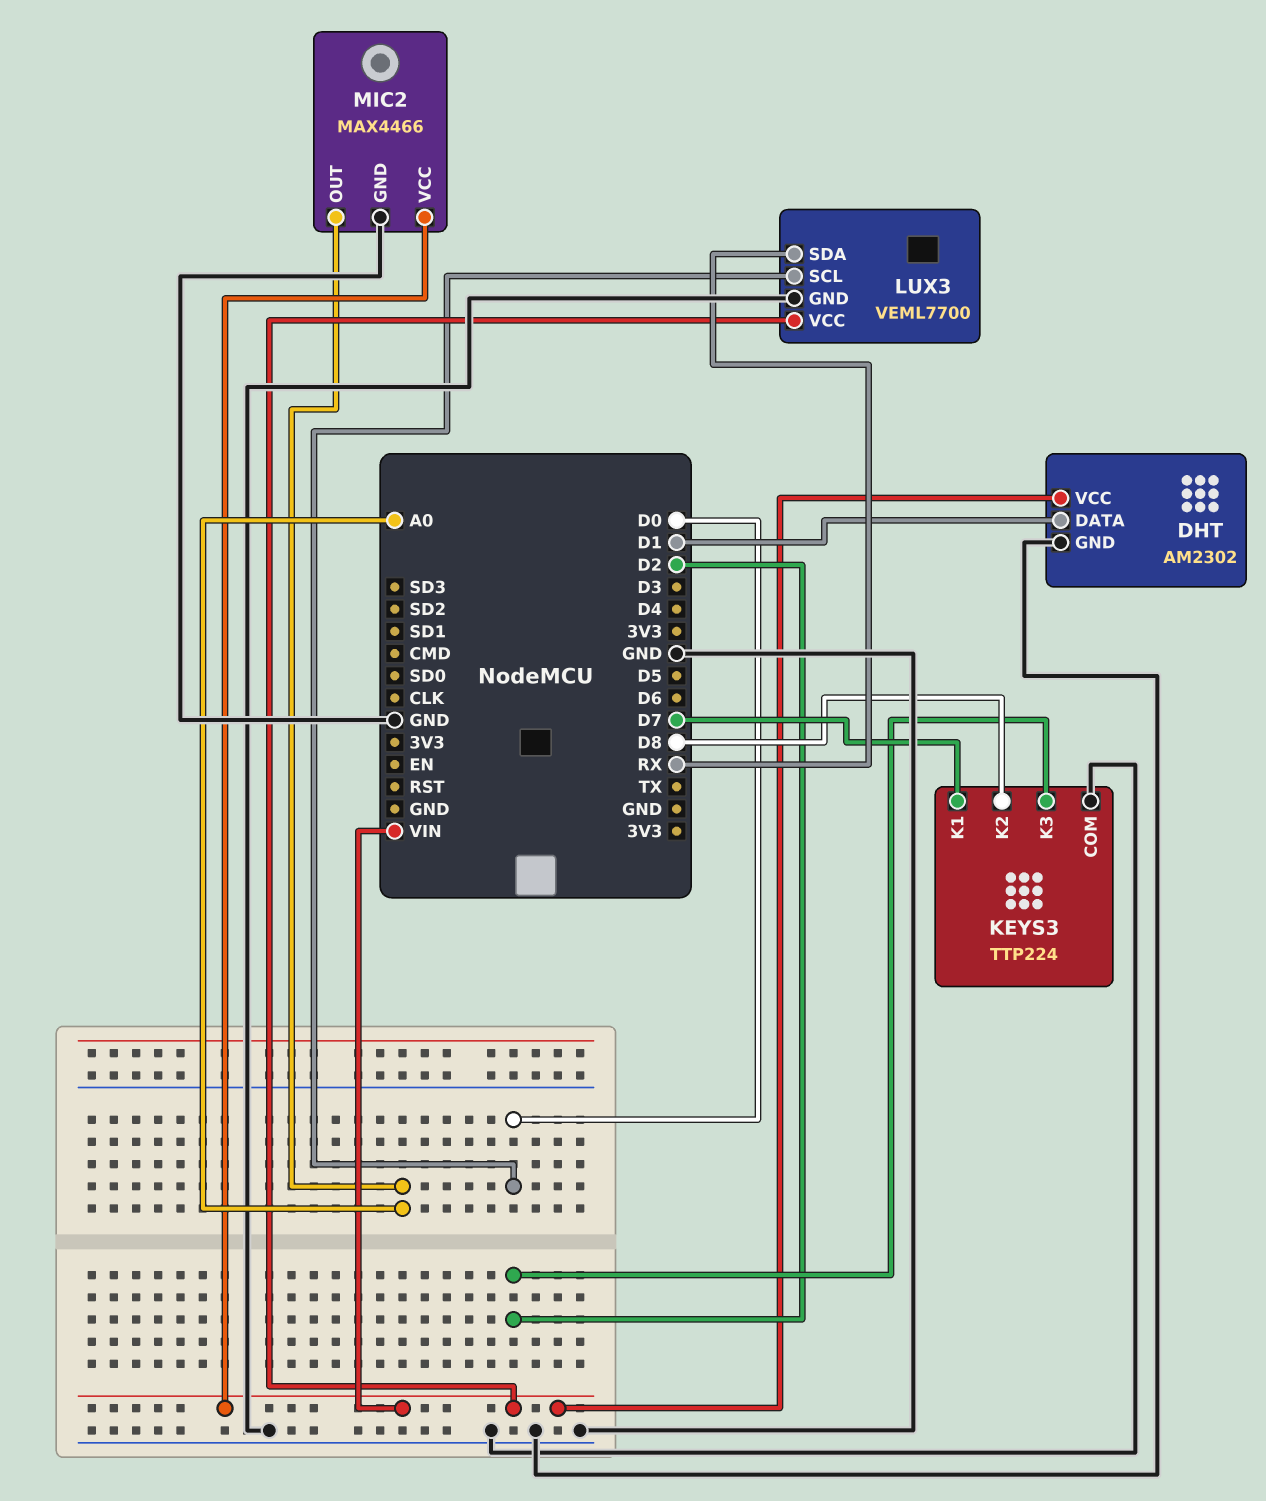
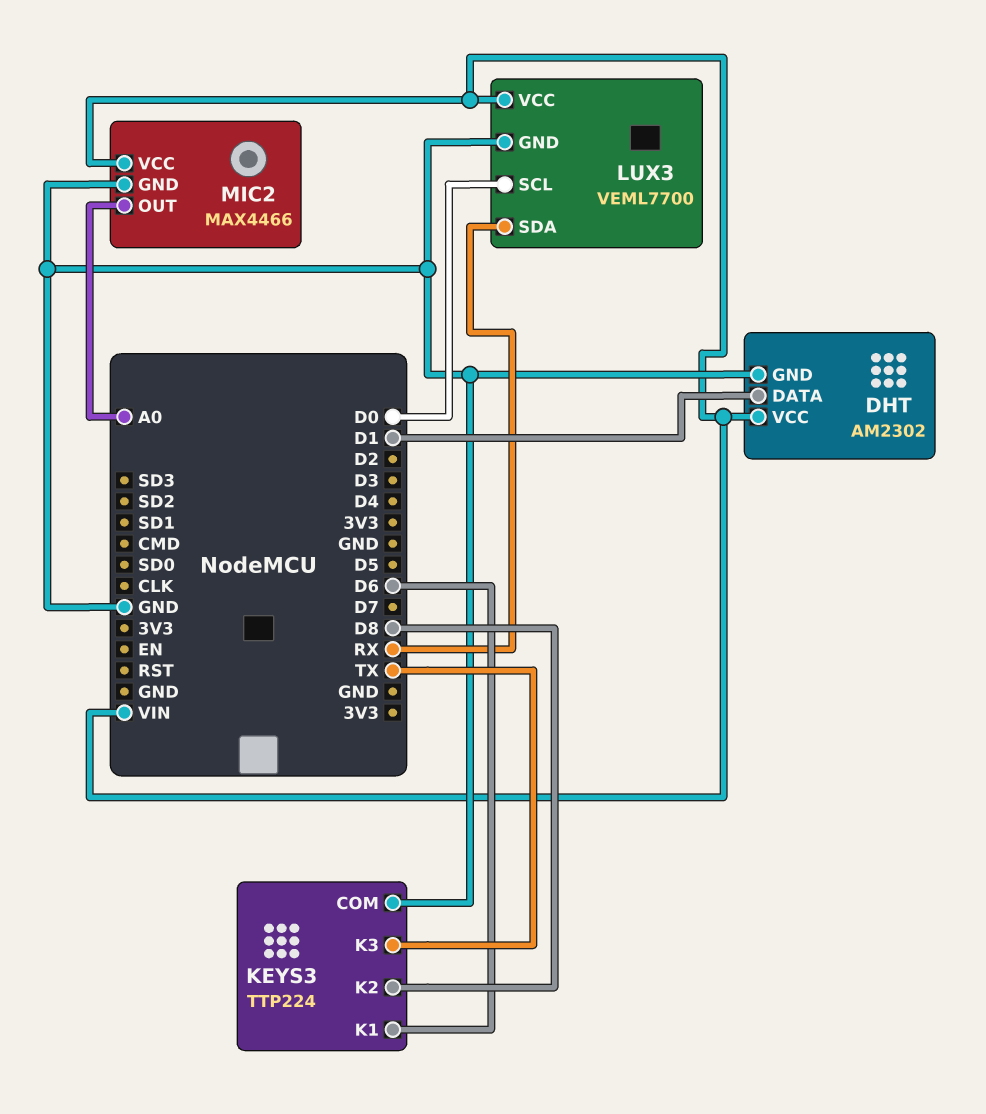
KEYS3 pin K1: D7 -> D6
KEYS3 pin K3: D2 -> TX

